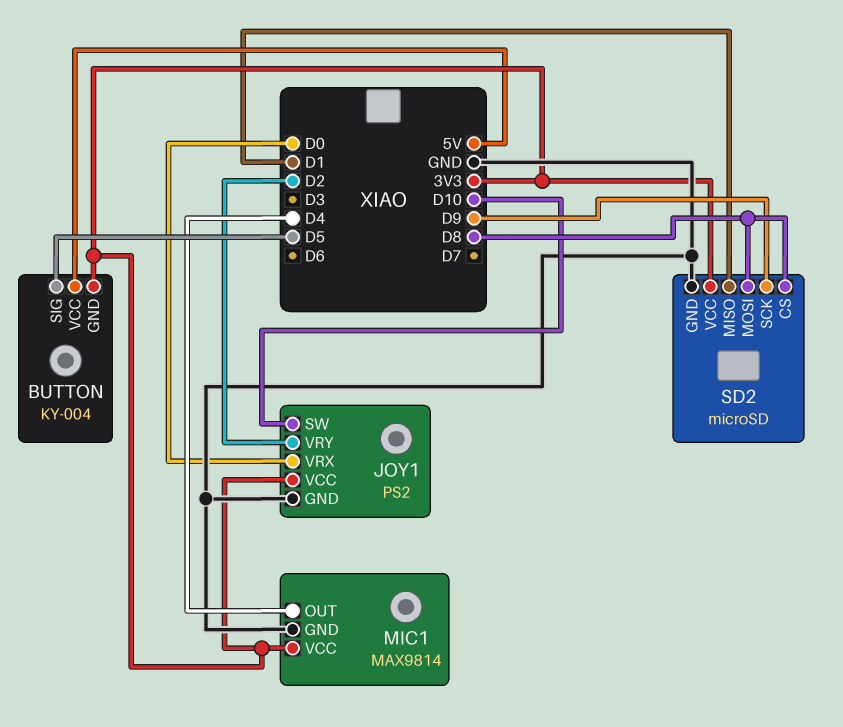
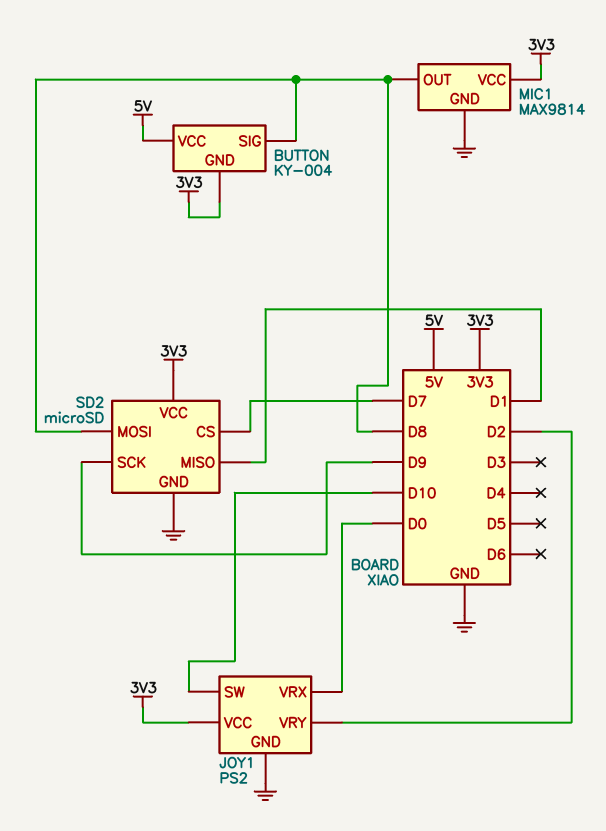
BUTTON pin SIG: D5 -> D8
MIC1 pin OUT: D4 -> D8
SD2 pin CS: D8 -> D7

